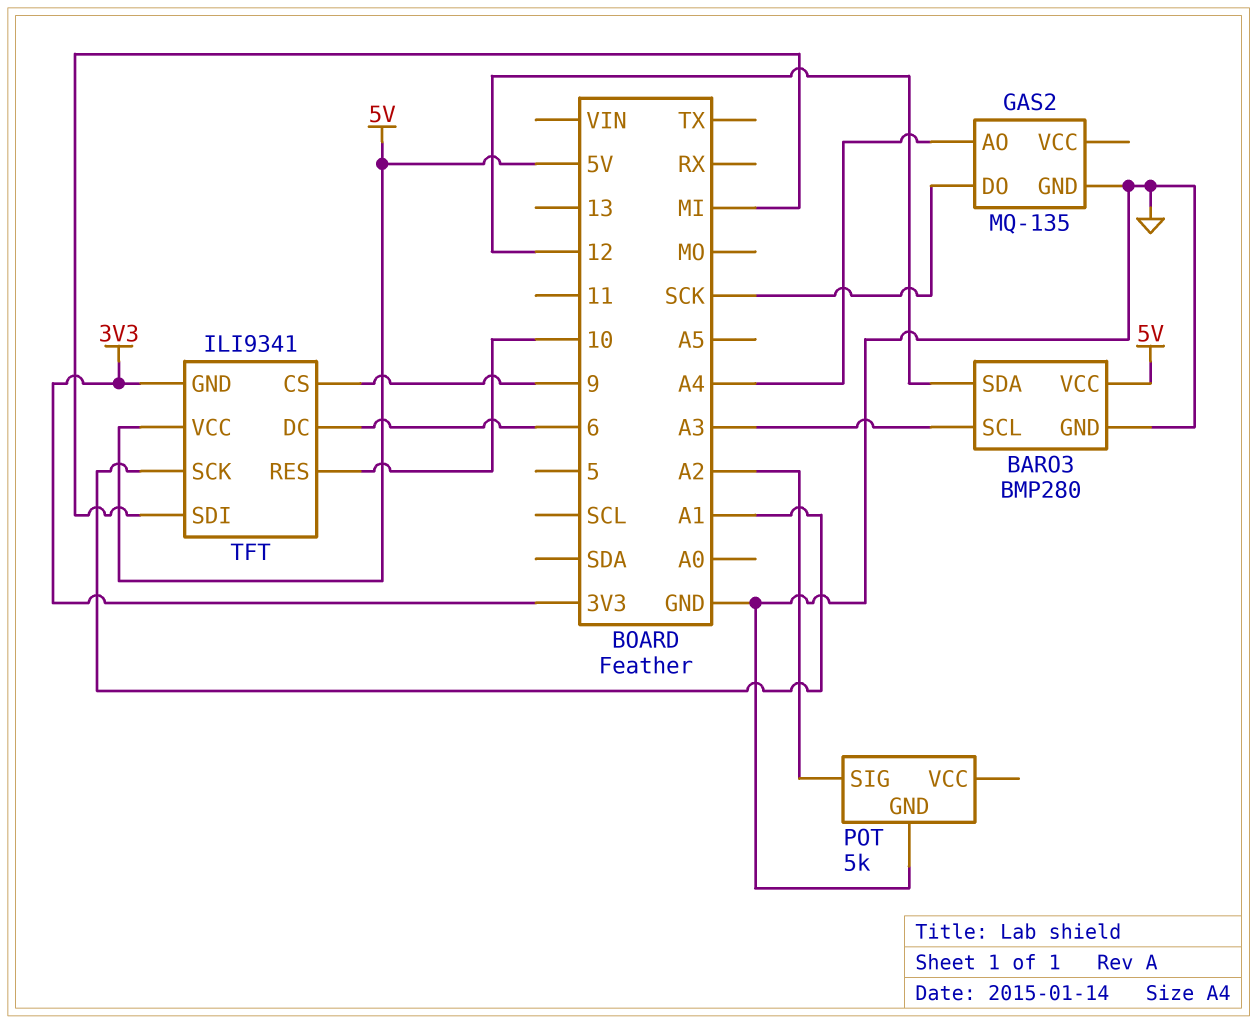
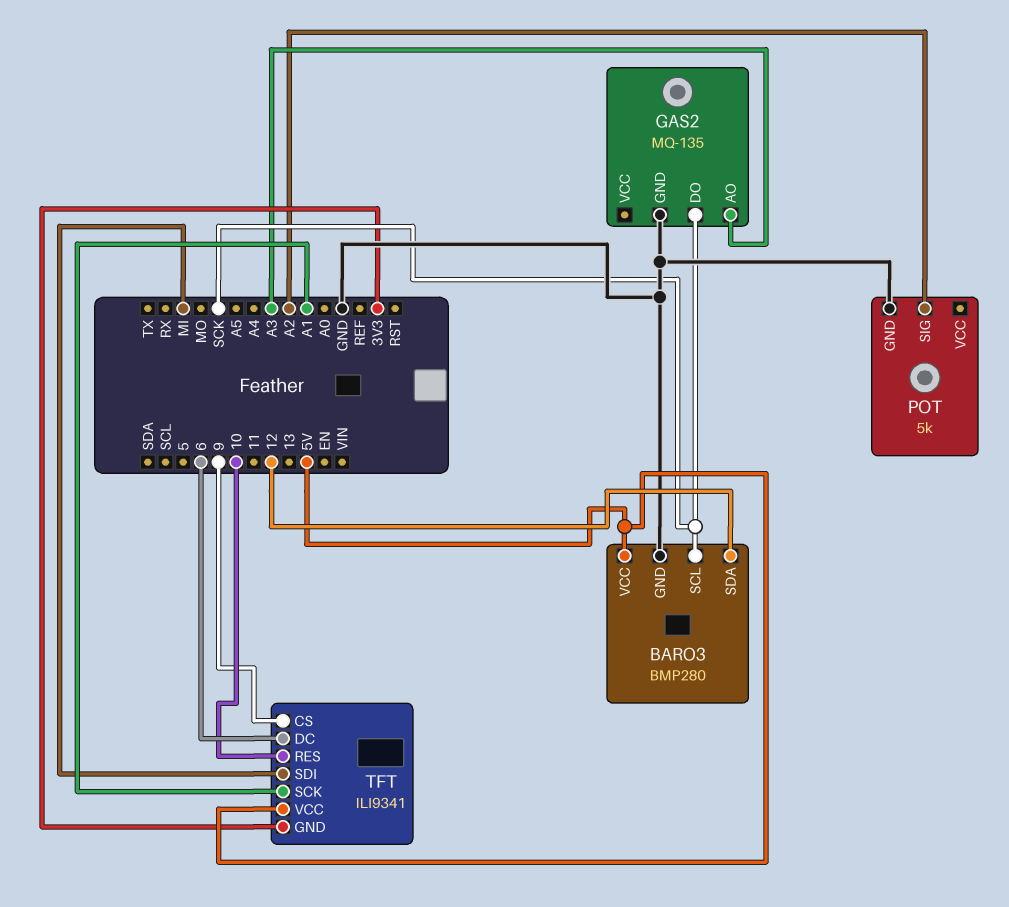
BARO3 pin SCL: A3 -> SCK
GAS2 pin AO: A4 -> A3

